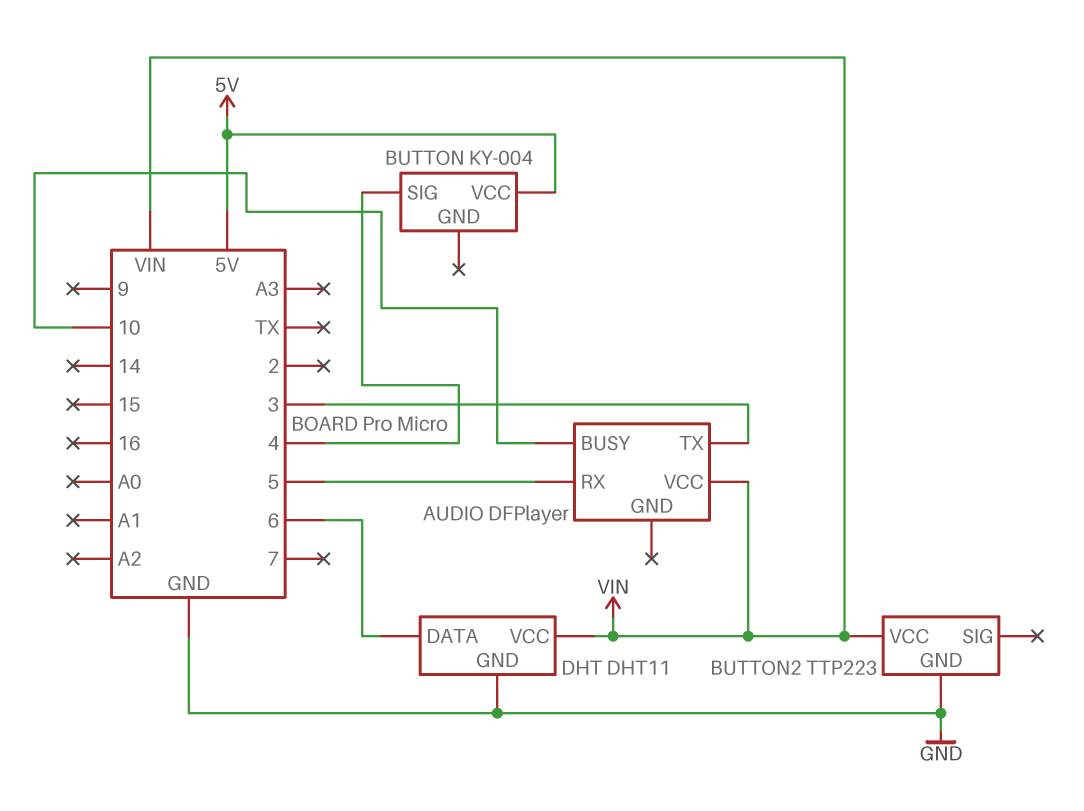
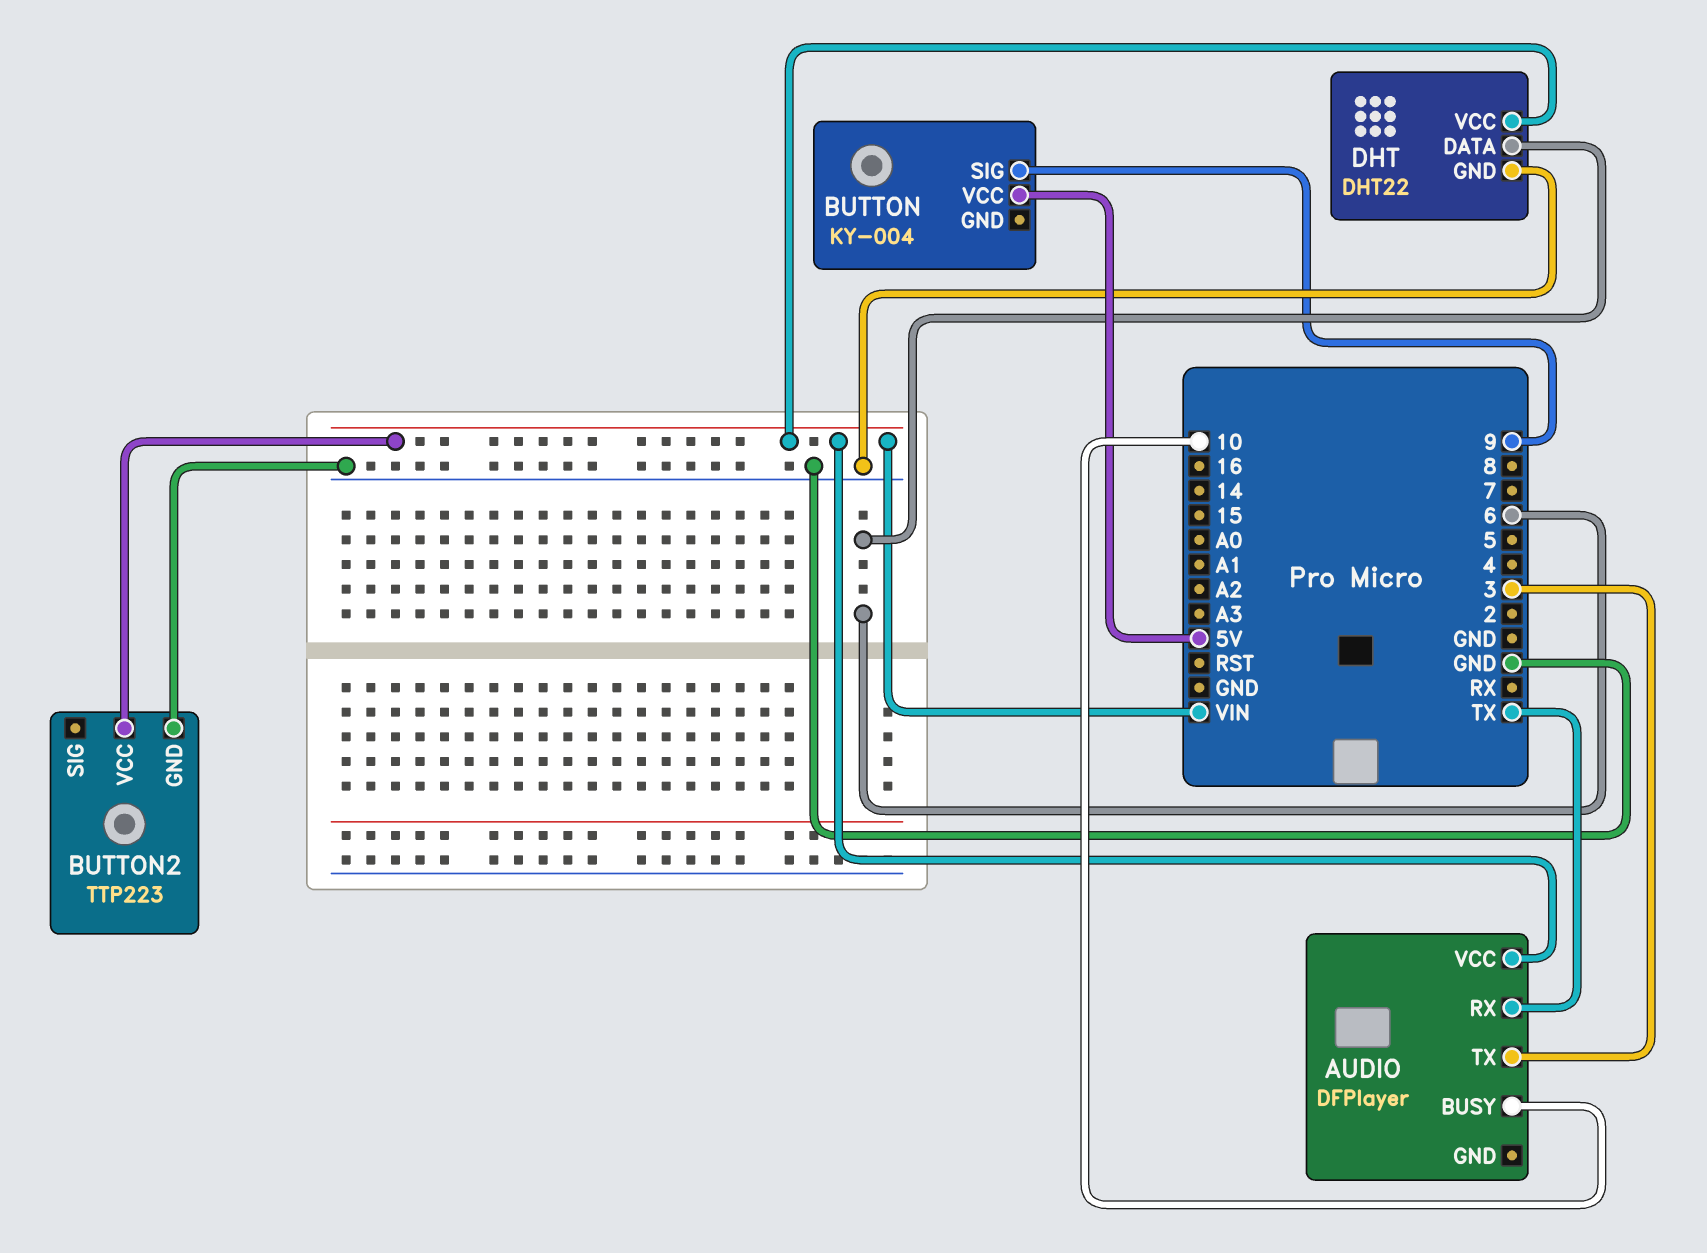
AUDIO pin RX: 5 -> TX
BUTTON pin SIG: 4 -> 9
DHT: DHT11 -> DHT22

